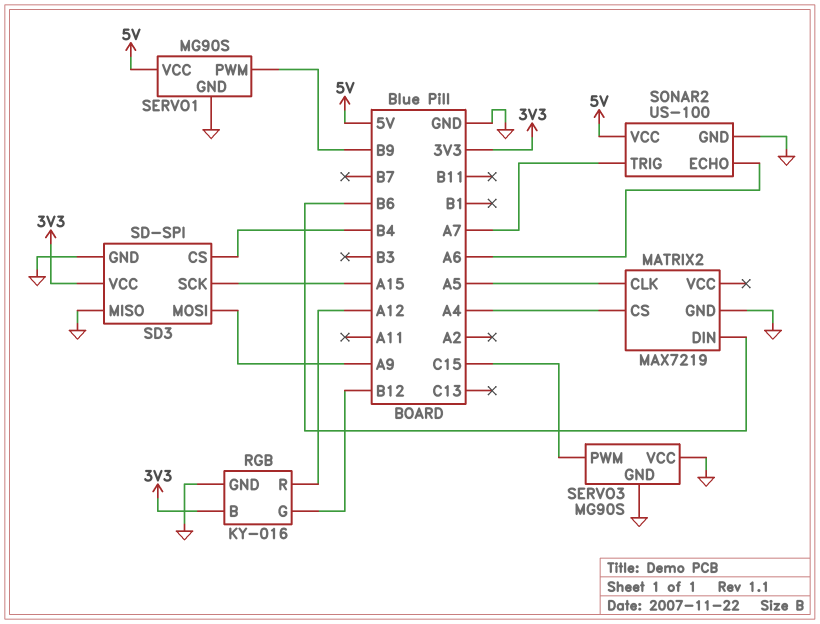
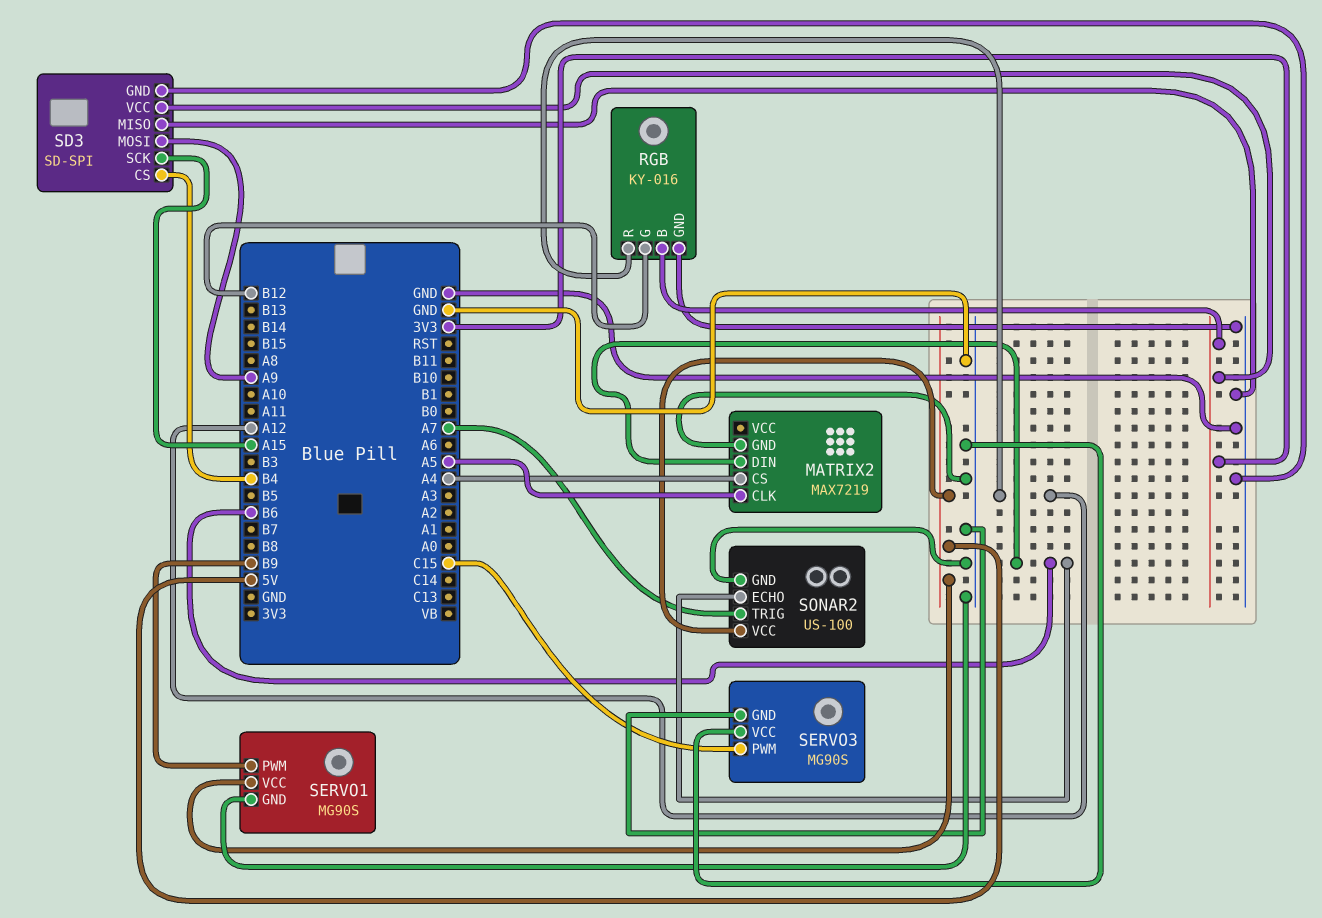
SONAR2 pin ECHO: A6 -> B6

